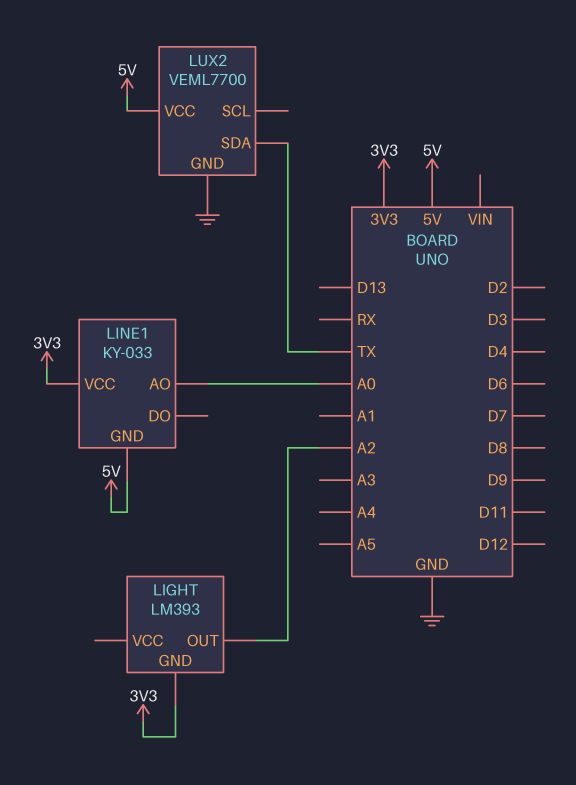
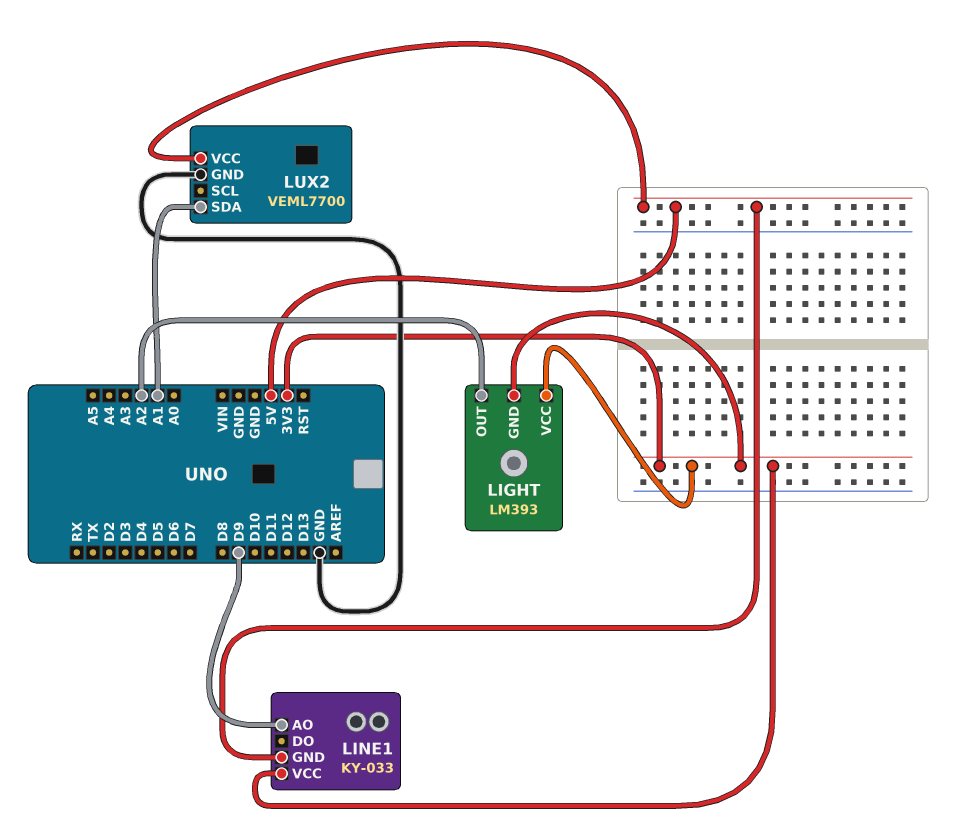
LIGHT pin VCC: none -> 3V3
LINE1 pin AO: A0 -> D9
LUX2 pin SDA: TX -> A1

